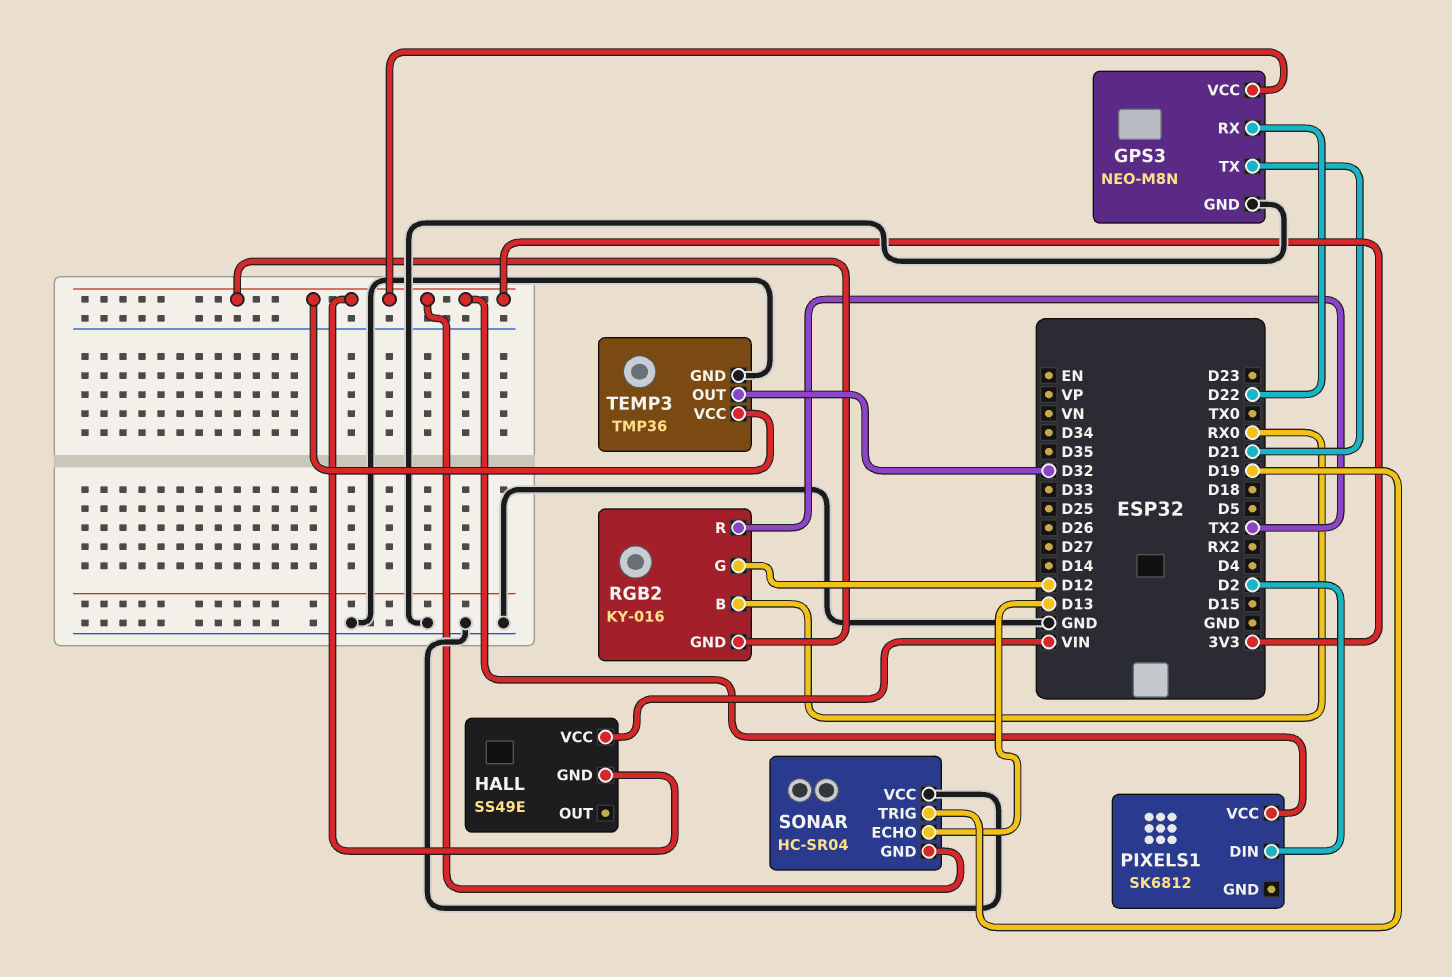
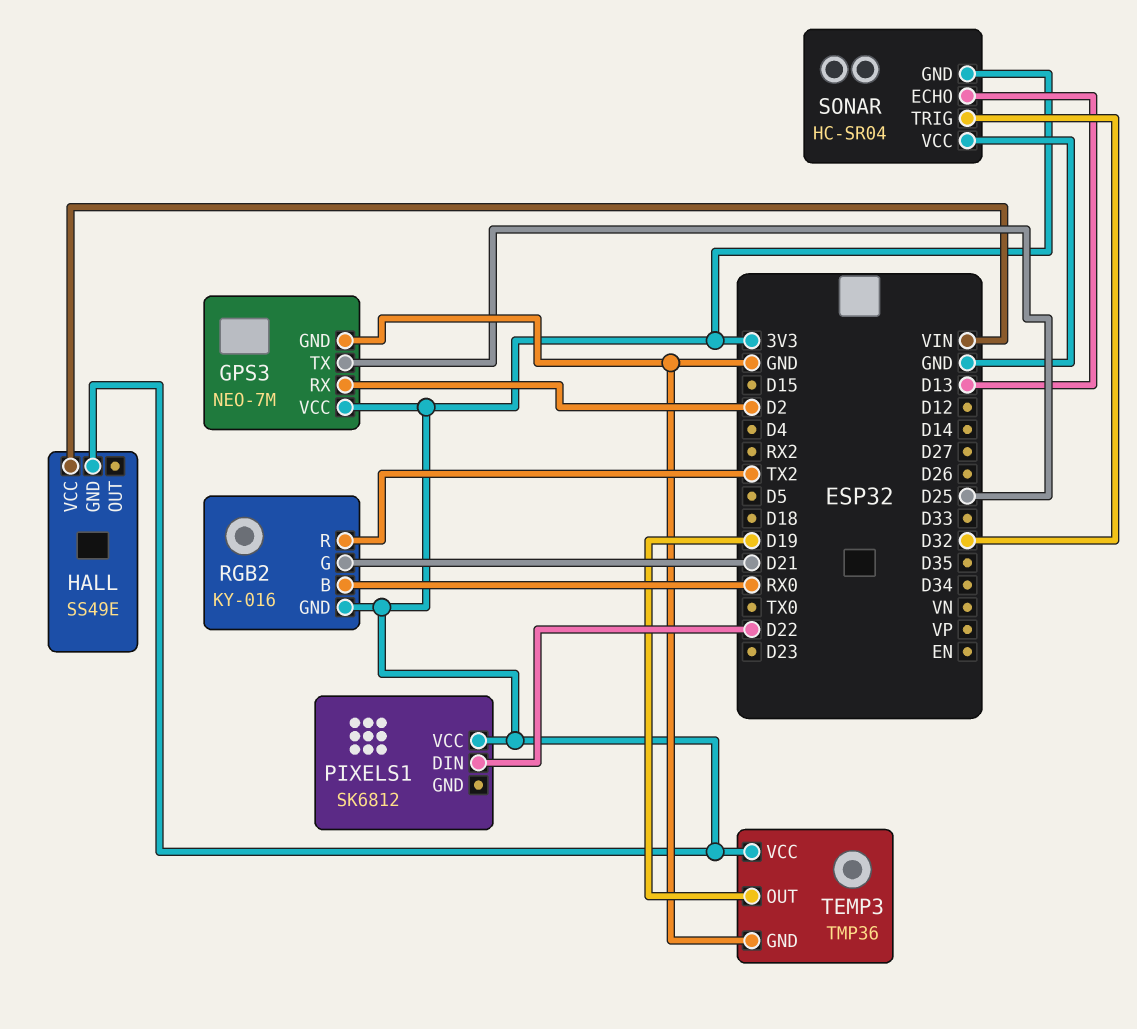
GPS3: NEO-M8N -> NEO-7M
GPS3 pin RX: D22 -> D2
GPS3 pin TX: D21 -> D25
PIXELS1 pin DIN: D2 -> D22
RGB2 pin G: D12 -> D21
SONAR pin TRIG: D19 -> D32
TEMP3 pin OUT: D32 -> D19

